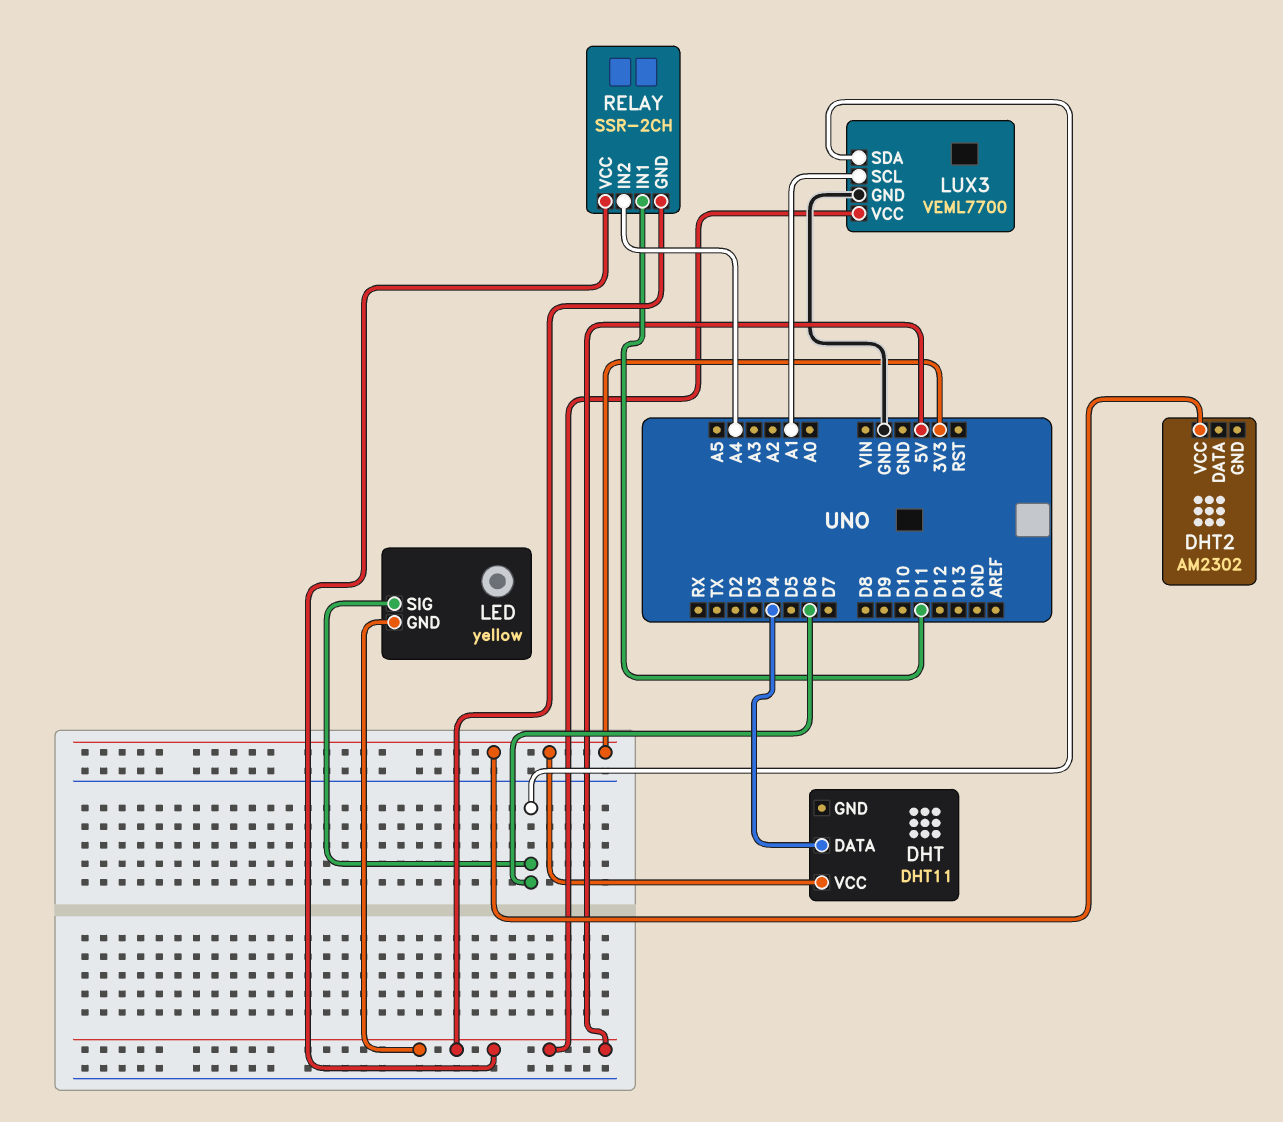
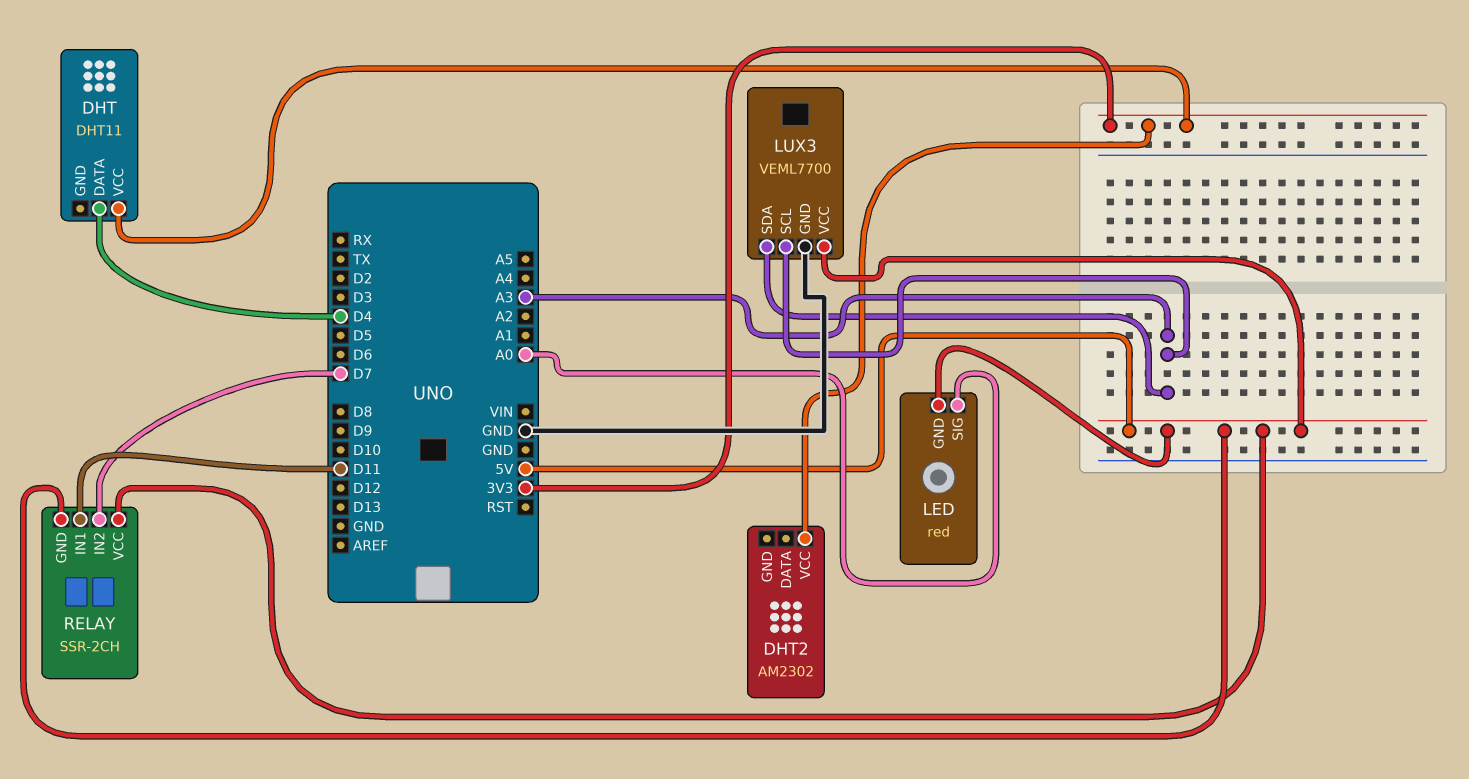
LED: yellow -> red
LED pin SIG: D6 -> A0
LUX3 pin SCL: A1 -> A3
LUX3 pin SDA: D6 -> A3
RELAY pin IN2: A4 -> D7

